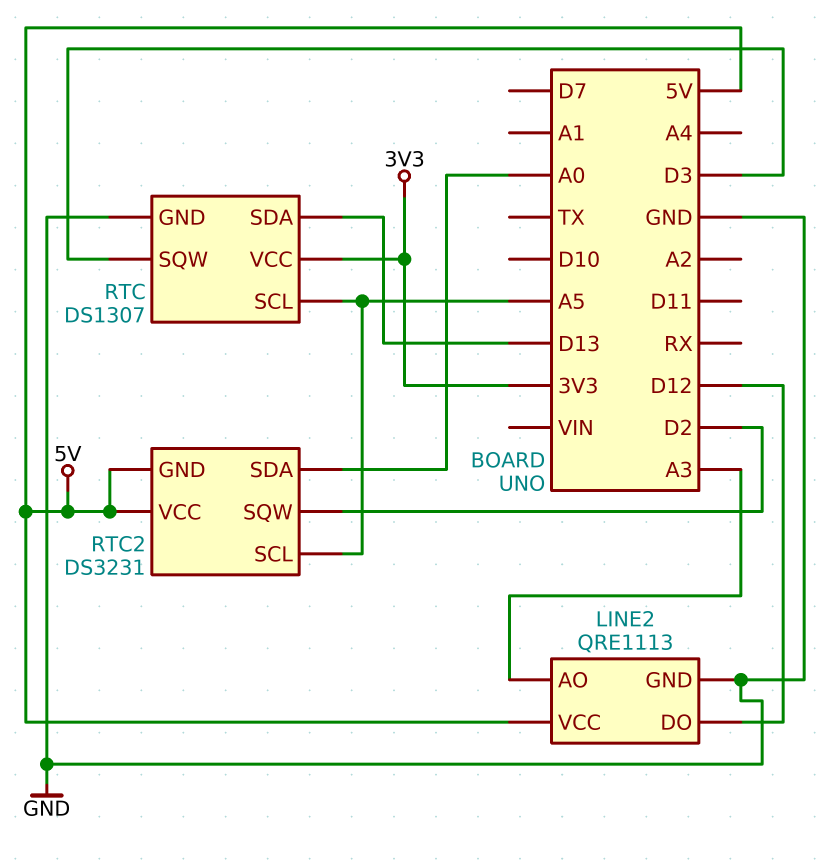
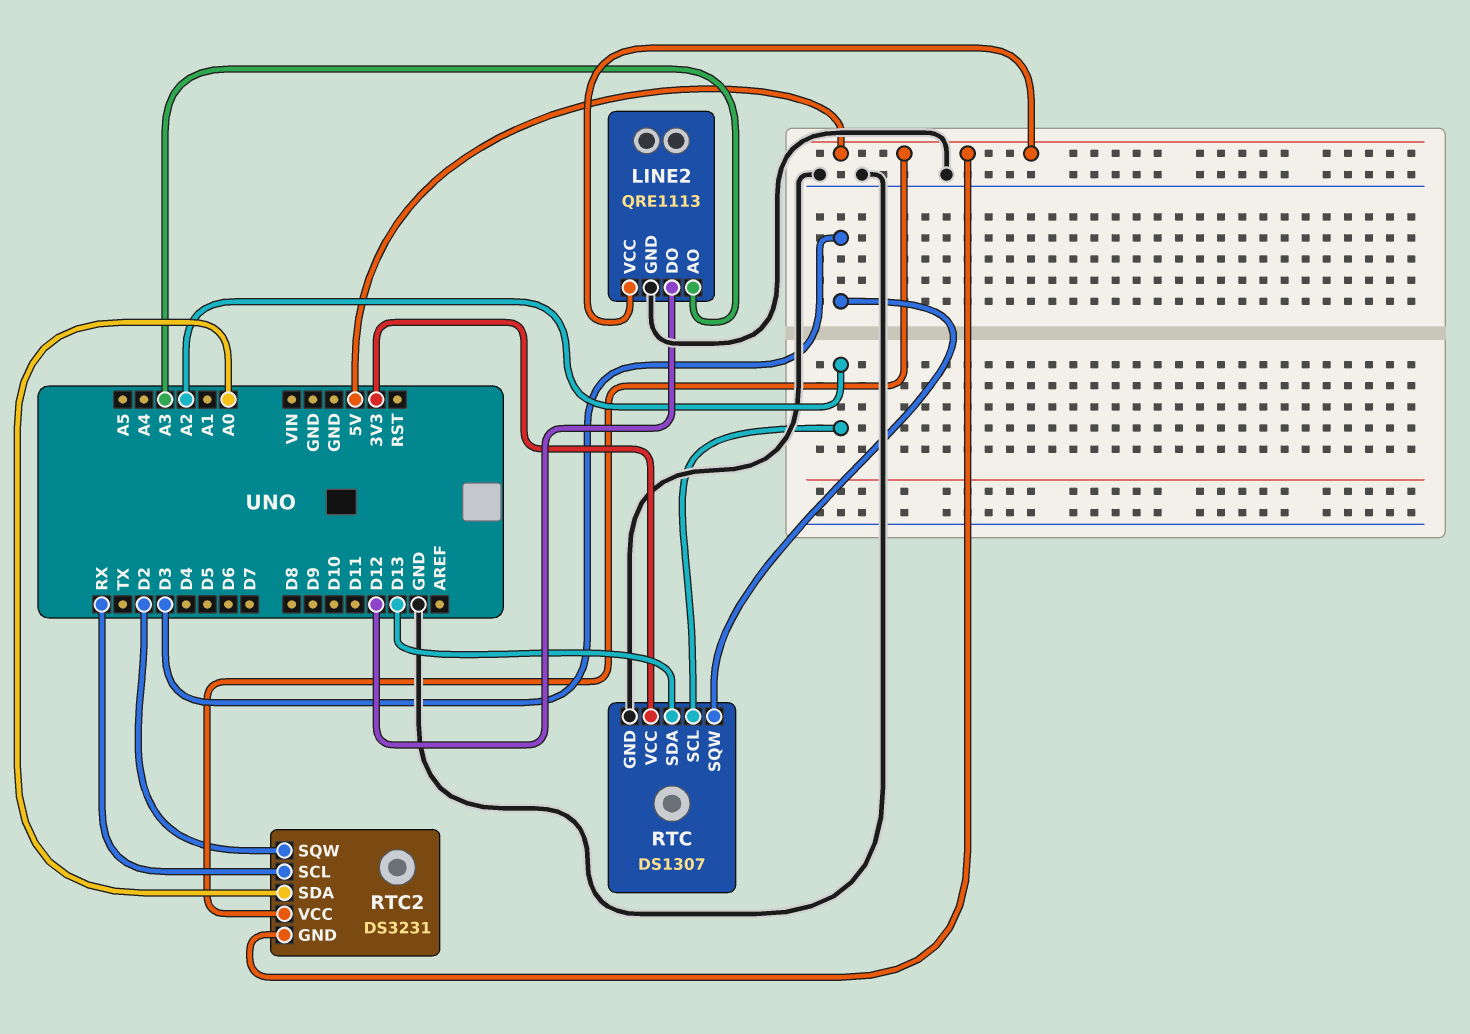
RTC pin SCL: A5 -> A2
RTC2 pin SCL: A5 -> RX

